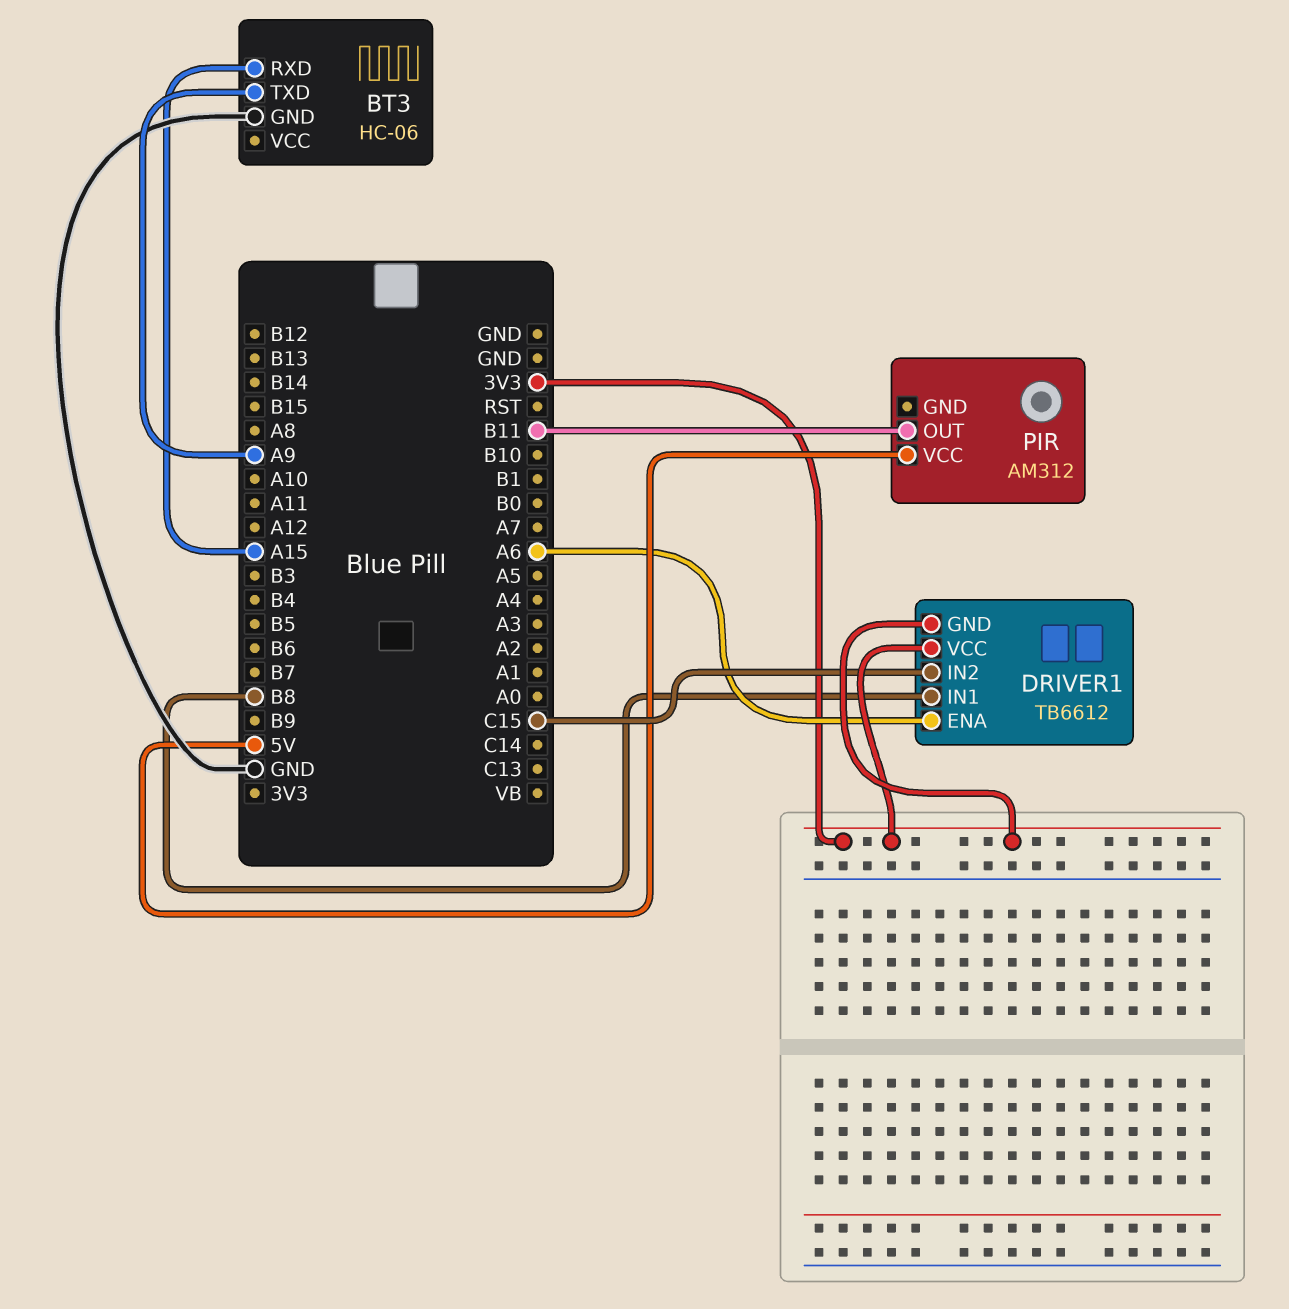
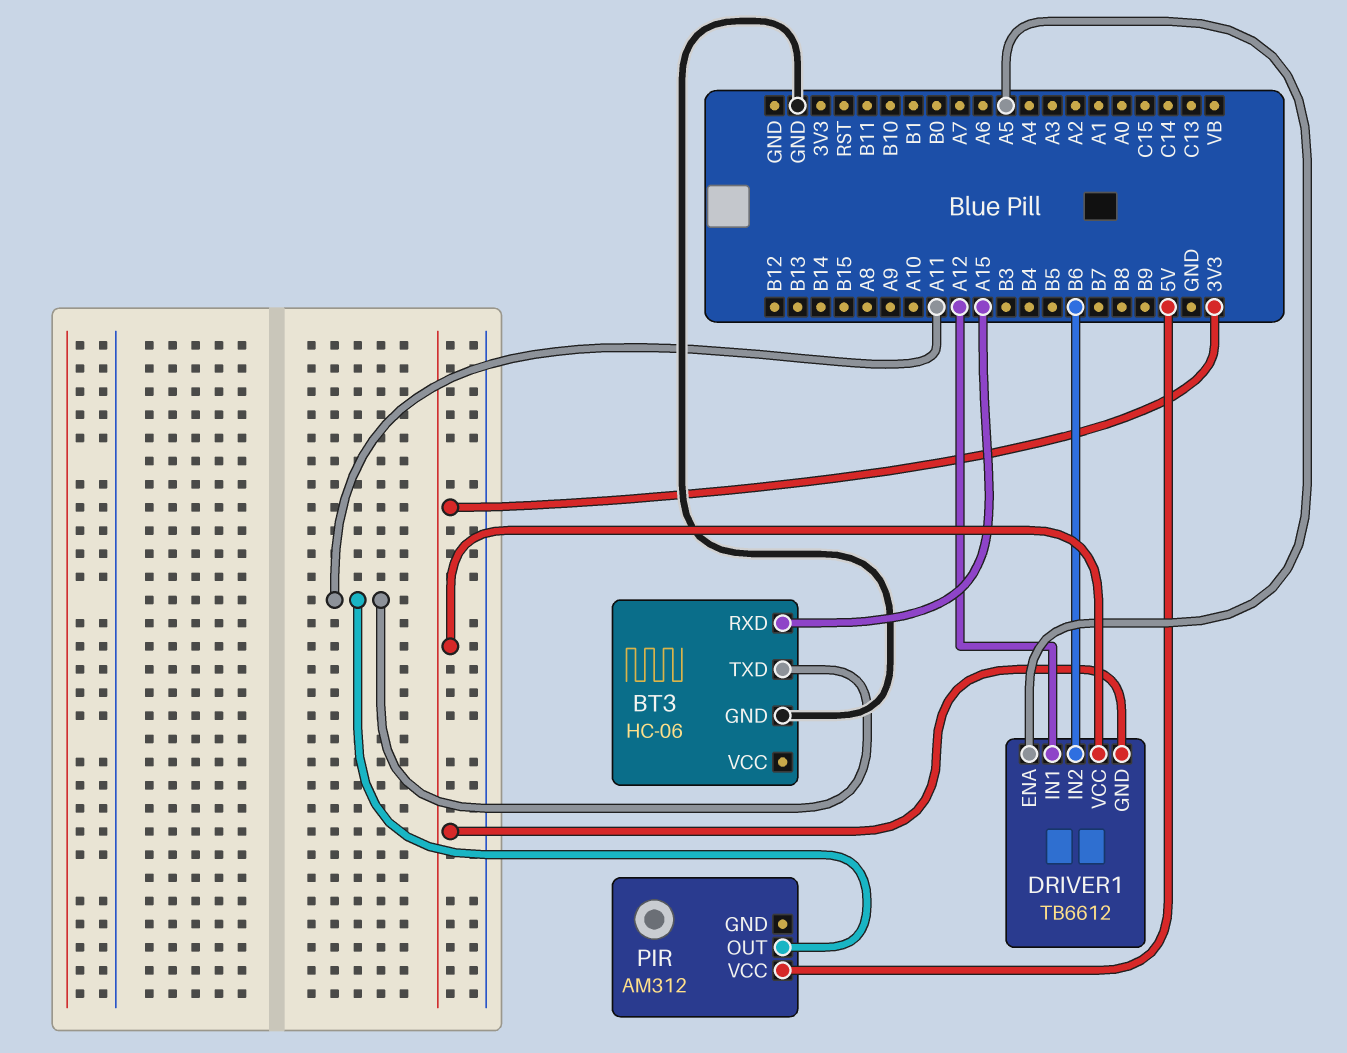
BT3 pin TXD: A9 -> A11
DRIVER1 pin ENA: A6 -> A5
DRIVER1 pin IN1: B8 -> A12
DRIVER1 pin IN2: C15 -> B6
PIR pin OUT: B11 -> A11

